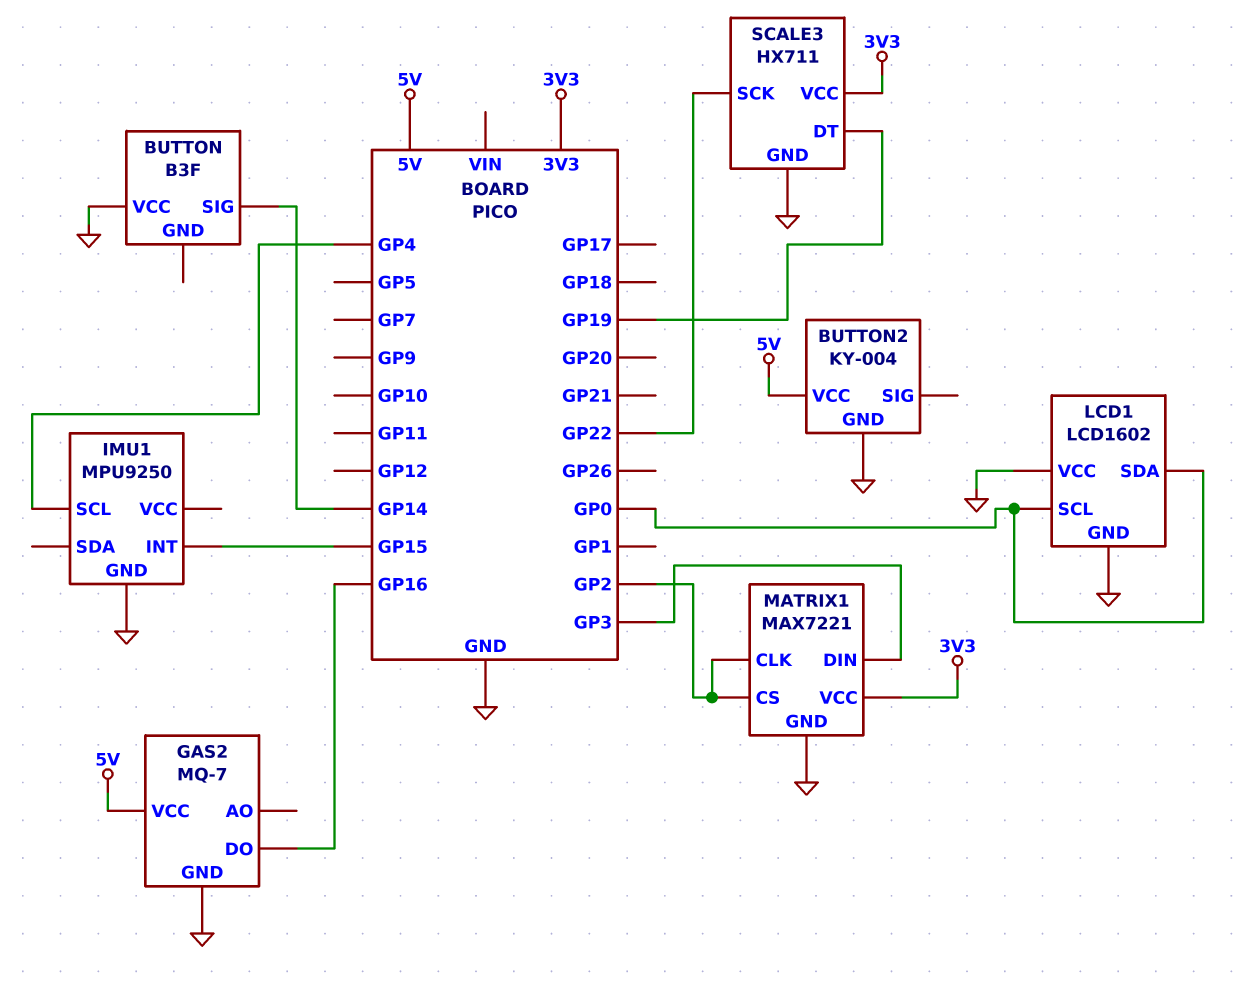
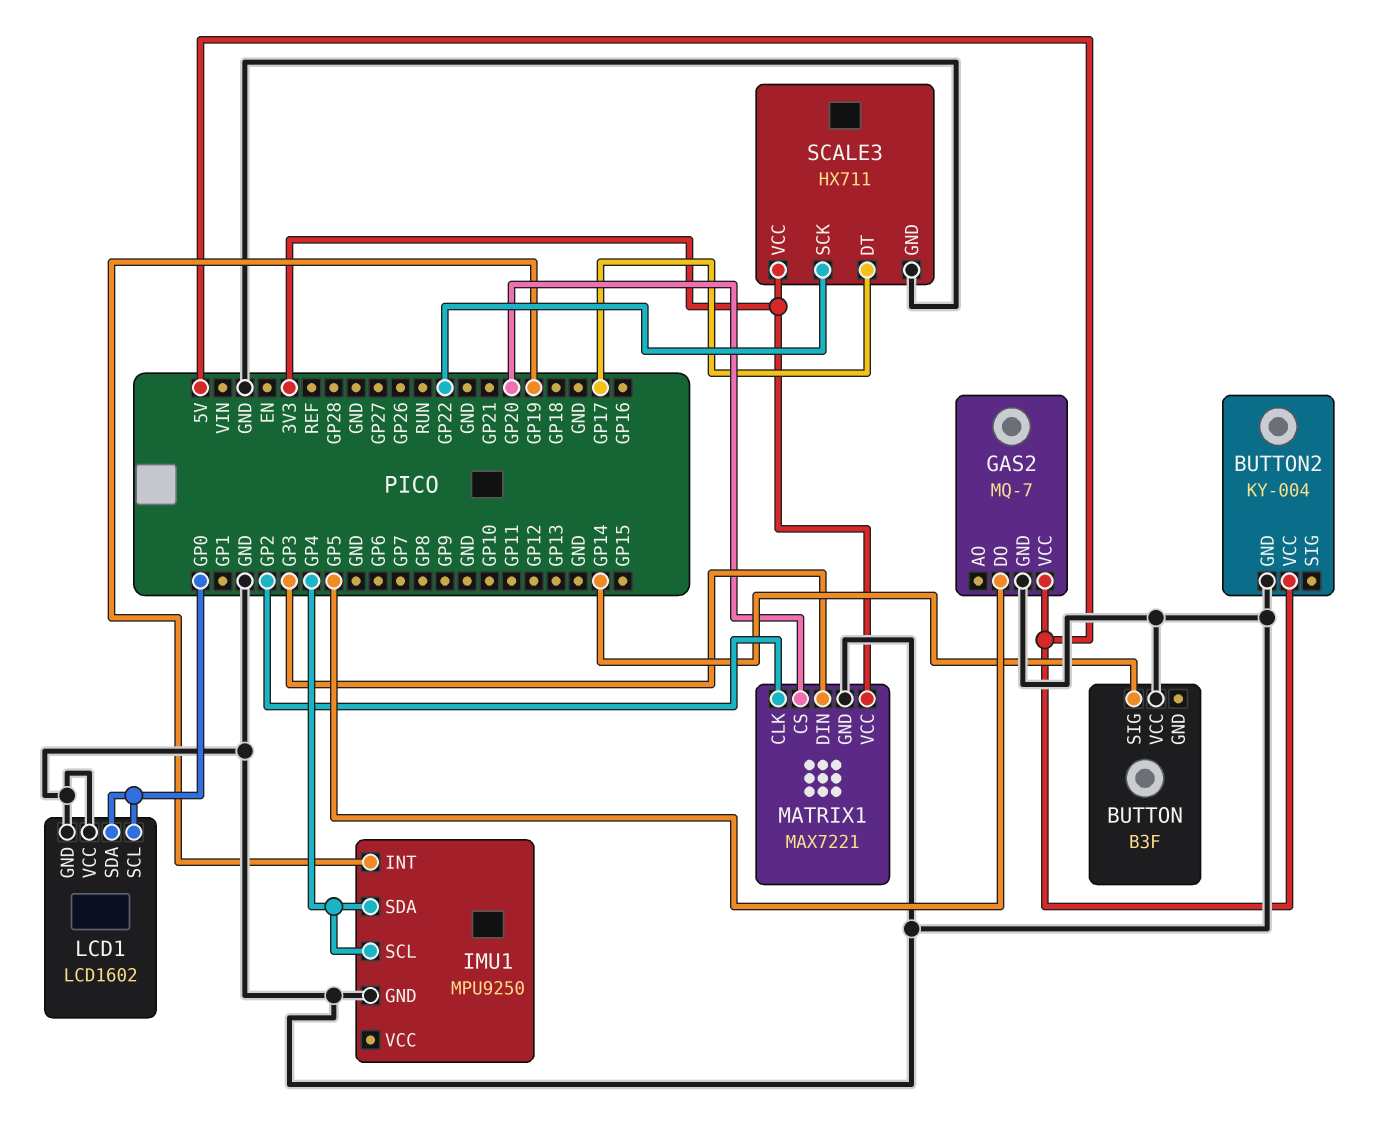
GAS2 pin DO: GP16 -> GP5
IMU1 pin INT: GP15 -> GP19
IMU1 pin SDA: none -> GP4
MATRIX1 pin CS: GP2 -> GP20
SCALE3 pin DT: GP19 -> GP17

